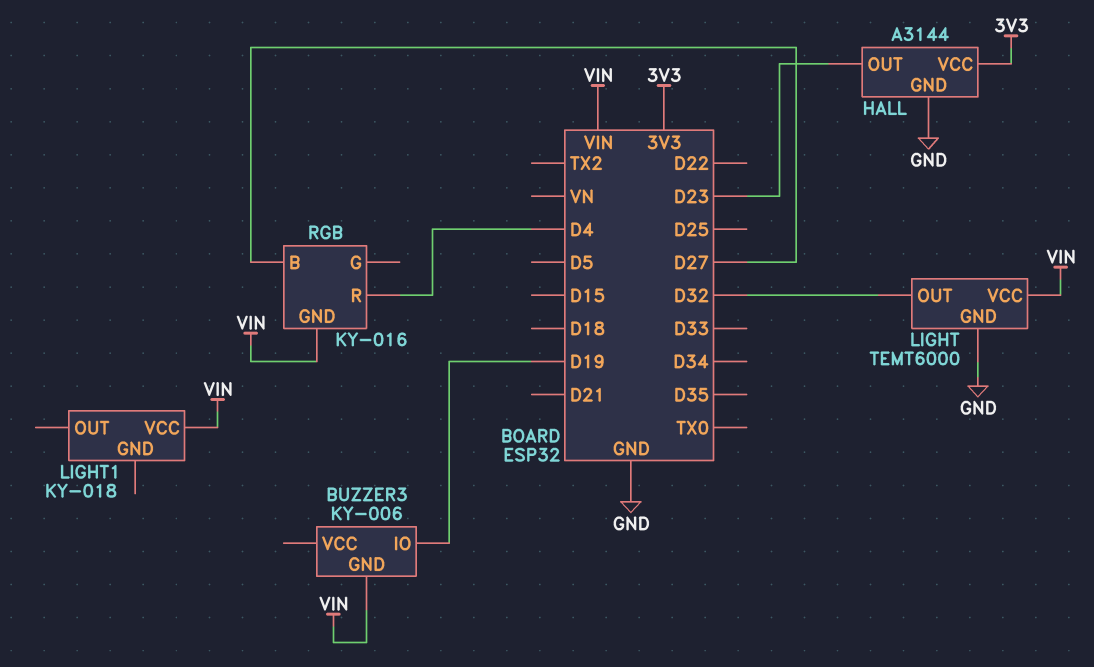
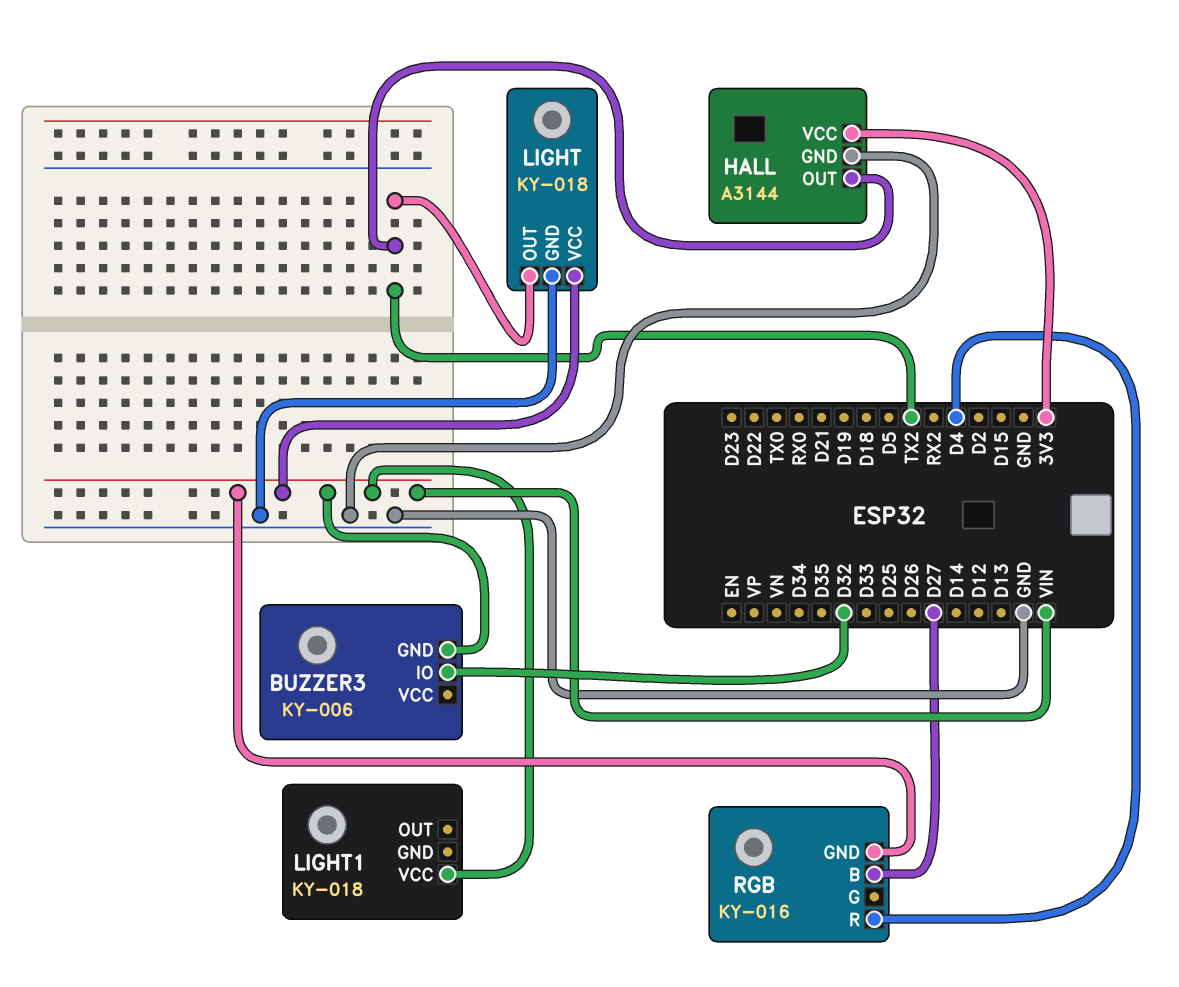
BUZZER3 pin IO: D19 -> D32
HALL pin OUT: D23 -> TX2
LIGHT: TEMT6000 -> KY-018
LIGHT pin OUT: D32 -> TX2

